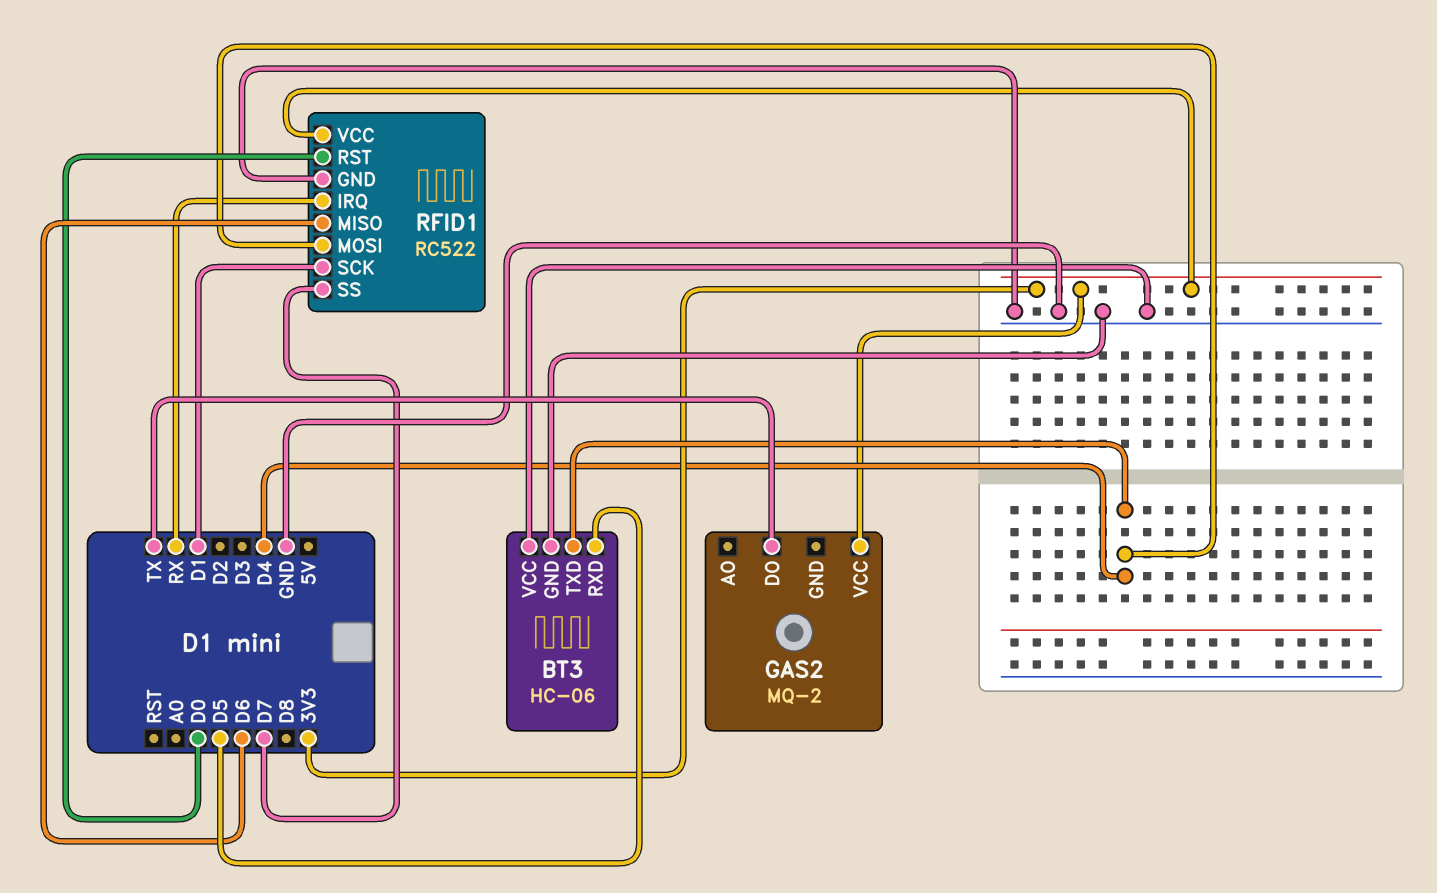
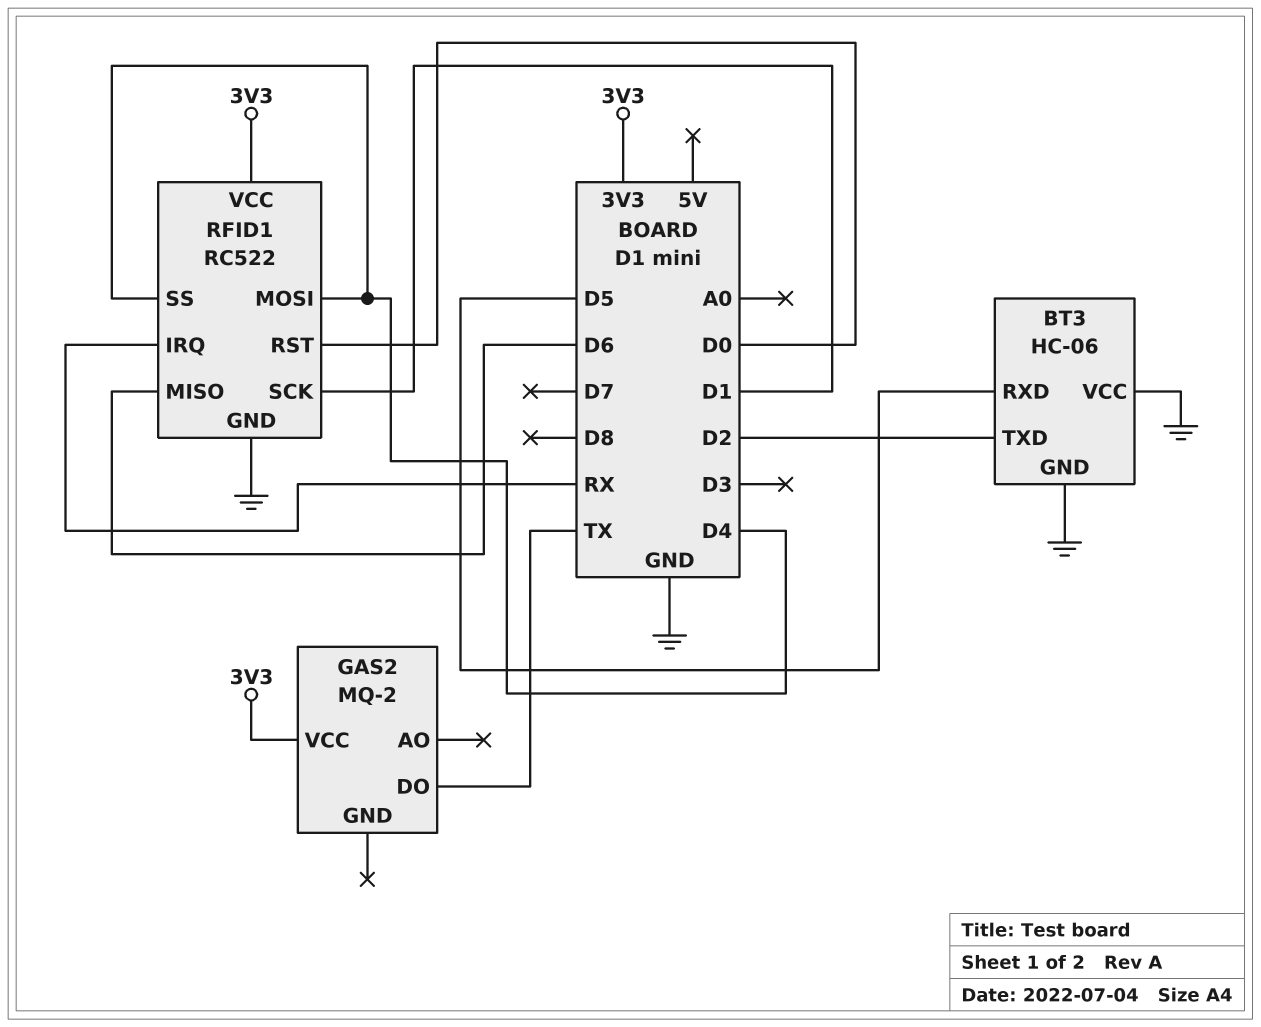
BT3 pin TXD: D4 -> D2
RFID1 pin SS: D7 -> D4

